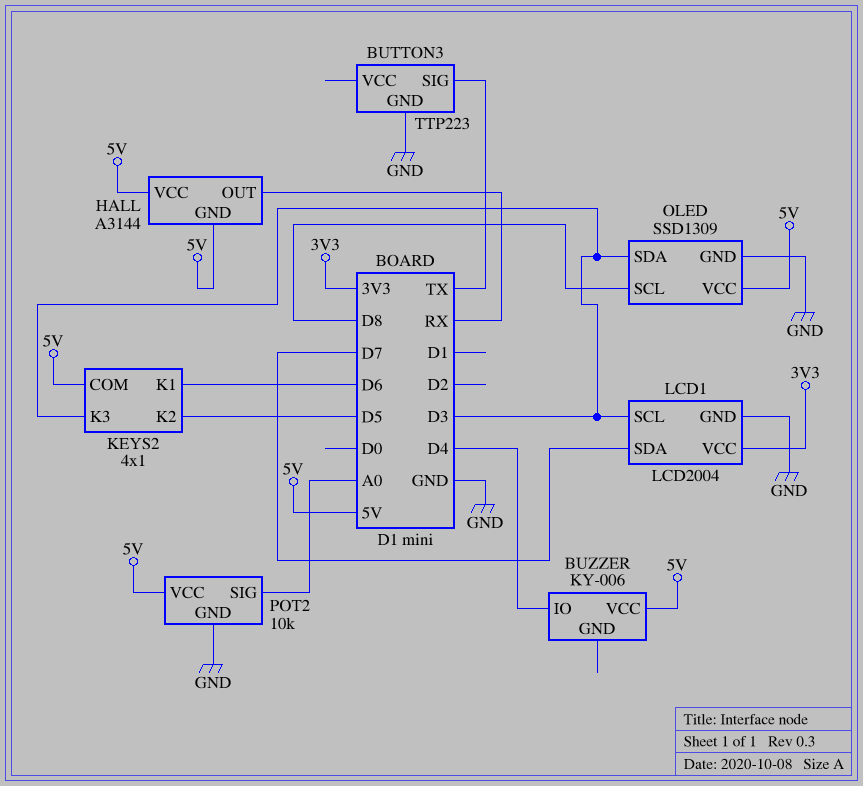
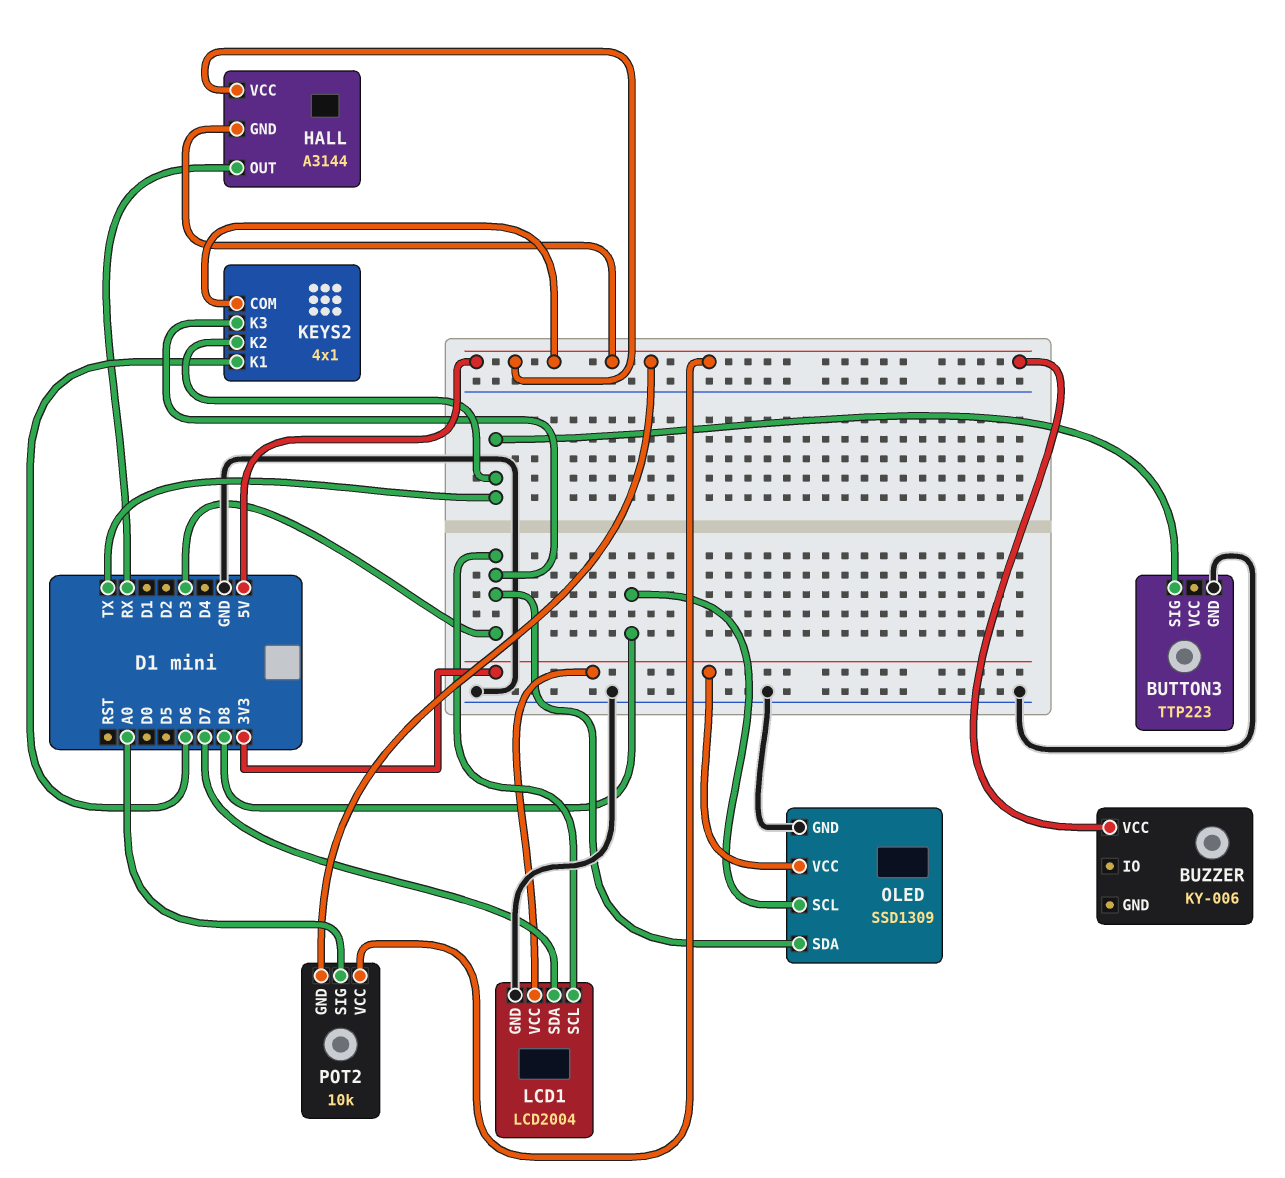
BUZZER pin IO: D4 -> none
KEYS2 pin K2: D5 -> TX
OLED pin VCC: 5V -> 3V3
POT2 pin GND: GND -> 5V

